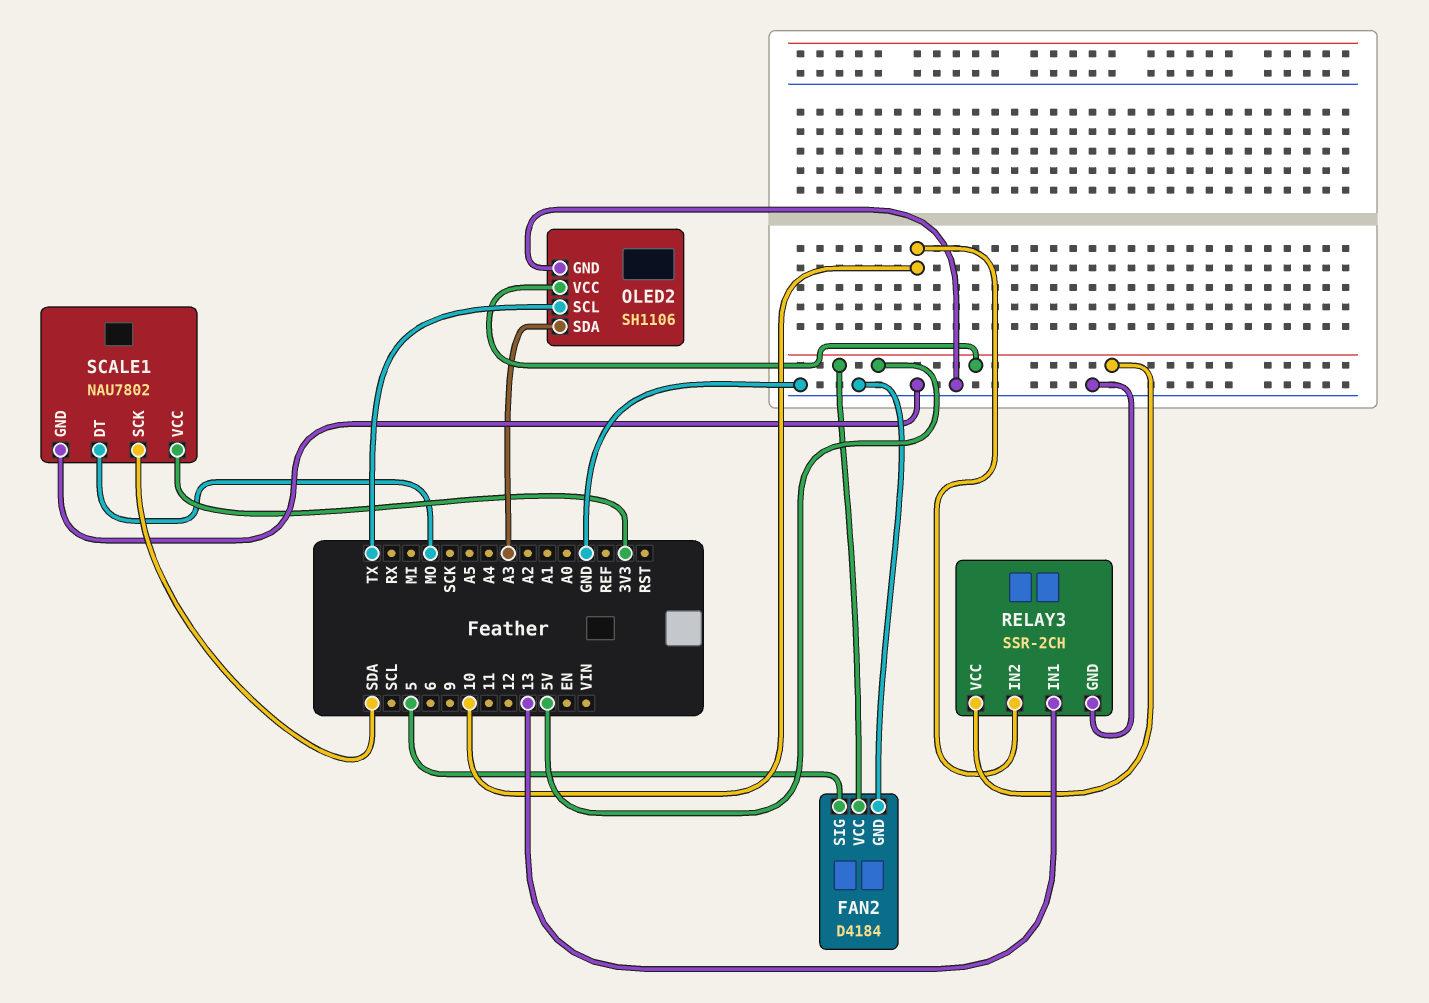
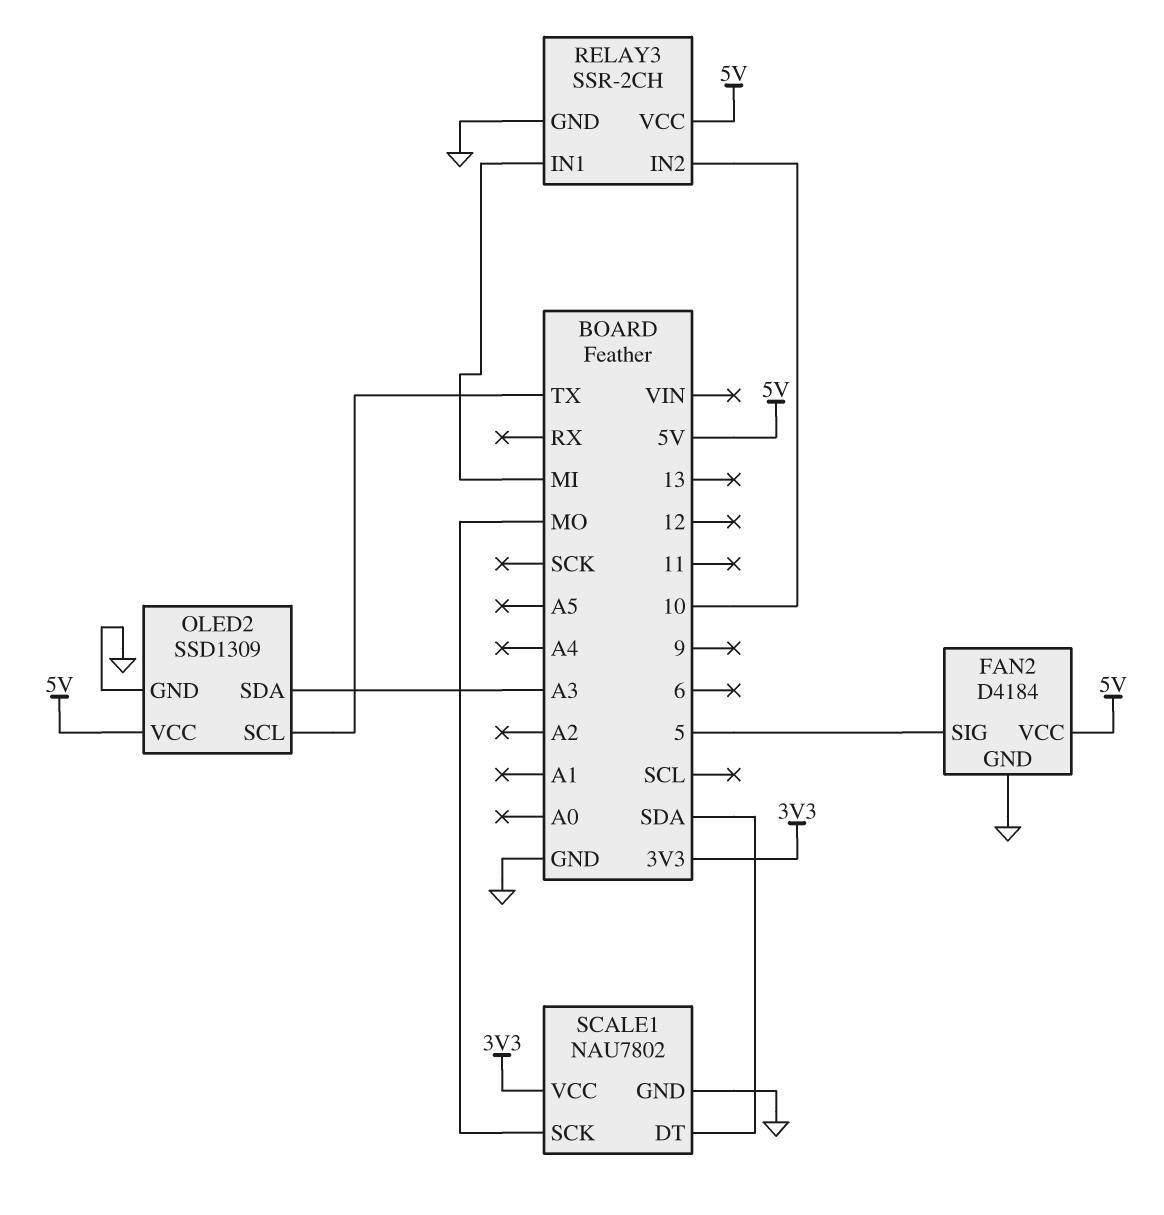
OLED2: SH1106 -> SSD1309
RELAY3 pin IN1: 13 -> MI
SCALE1 pin DT: MO -> SDA
SCALE1 pin SCK: SDA -> MO

